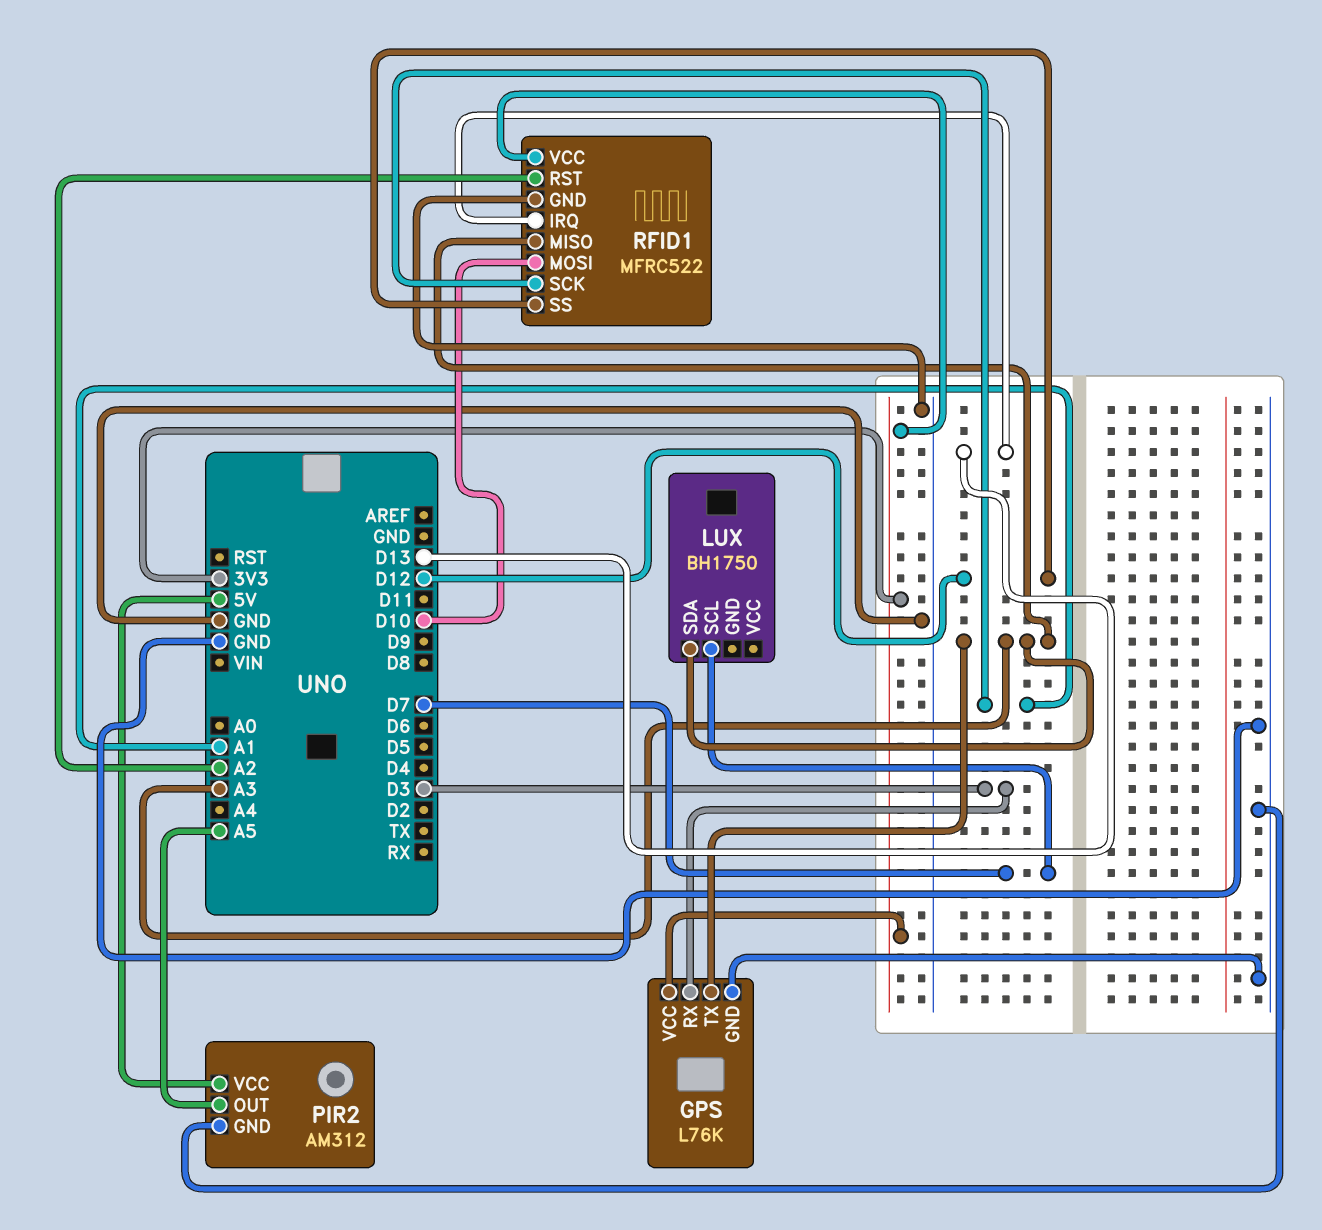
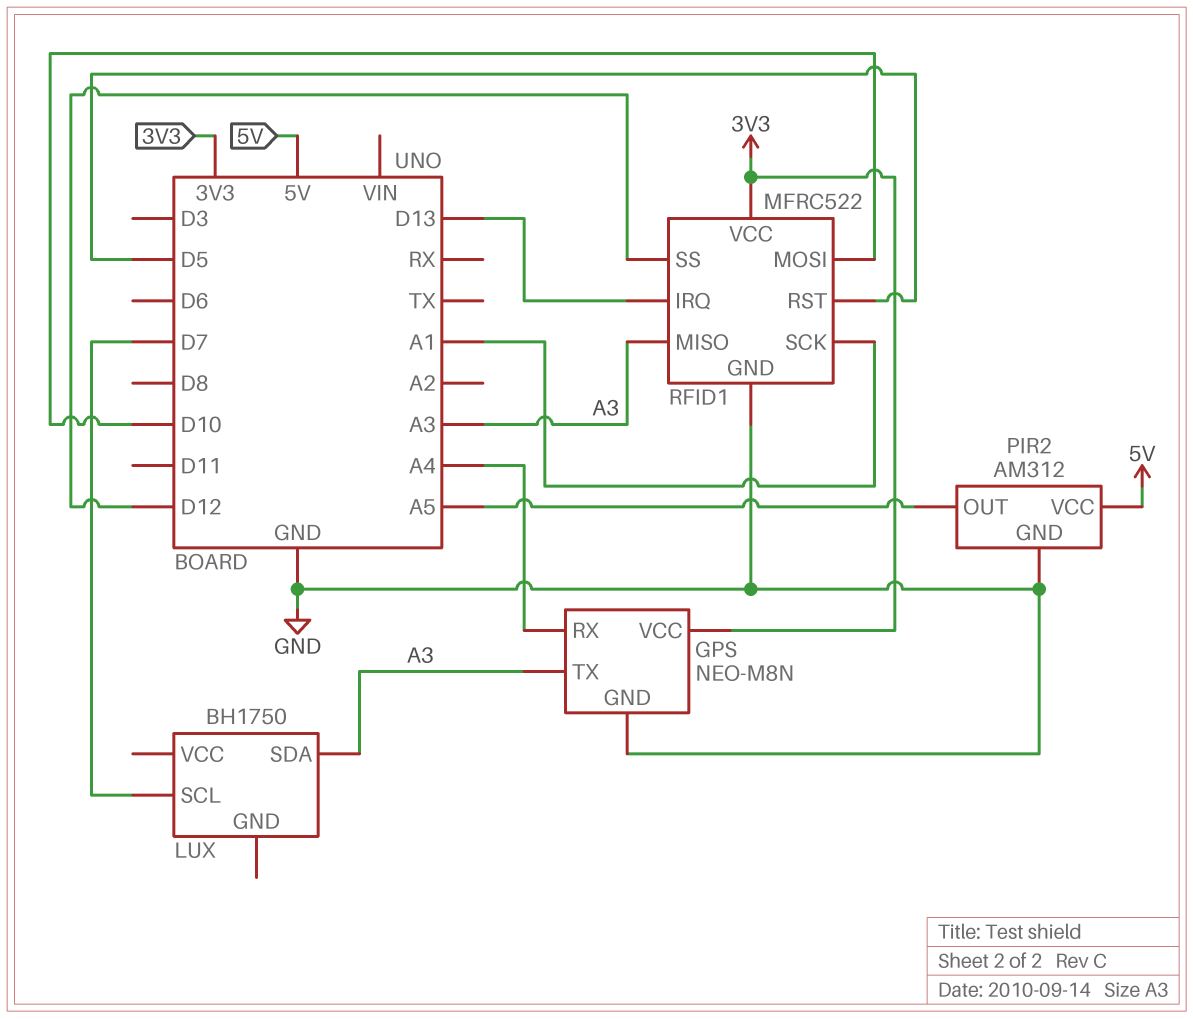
GPS: L76K -> NEO-M8N
GPS pin RX: D3 -> A4
RFID1 pin RST: A2 -> D5

